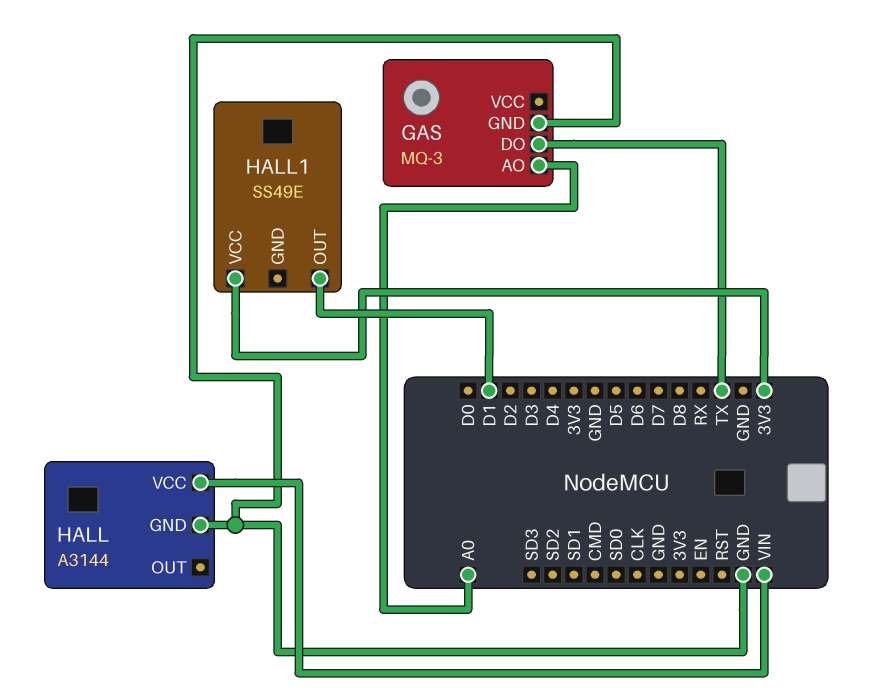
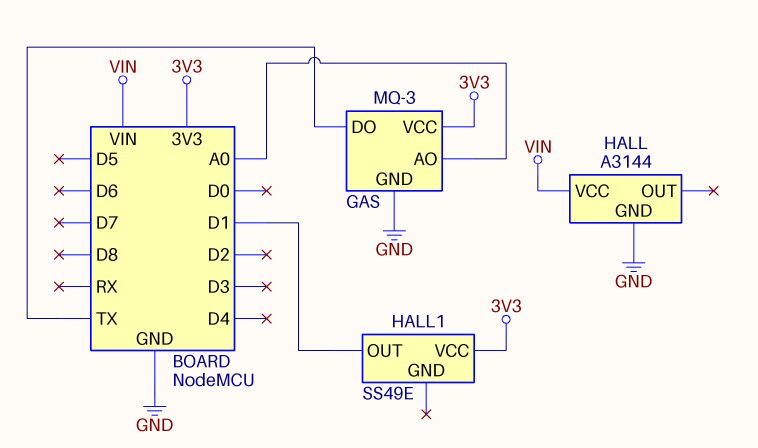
GAS pin VCC: none -> 3V3

